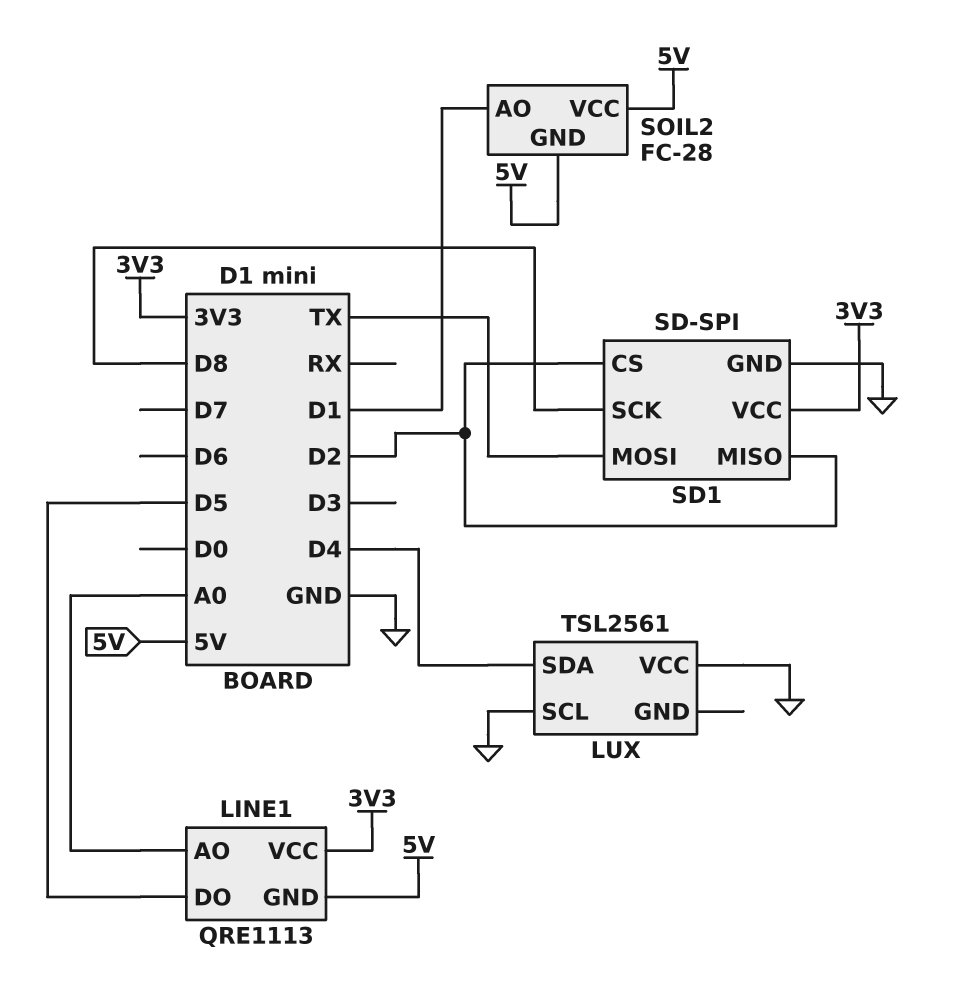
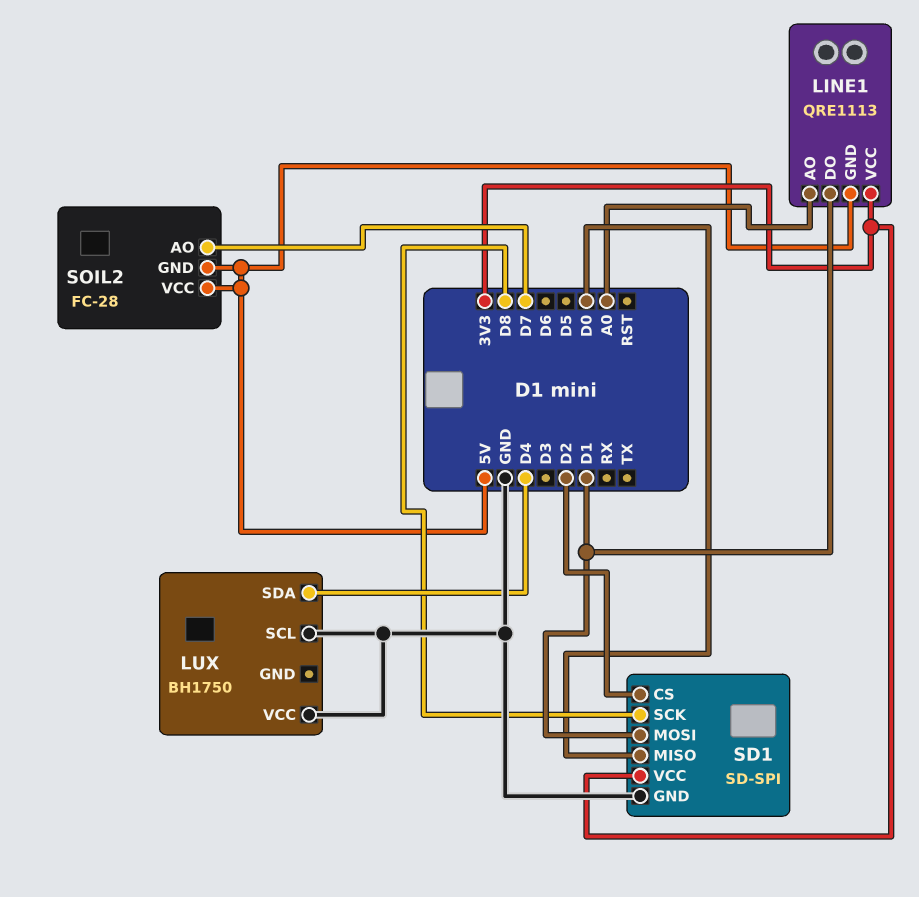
LINE1 pin DO: D5 -> D1
LUX: TSL2561 -> BH1750
SD1 pin MISO: D2 -> D0
SD1 pin MOSI: TX -> D1
SOIL2 pin AO: D1 -> D7

